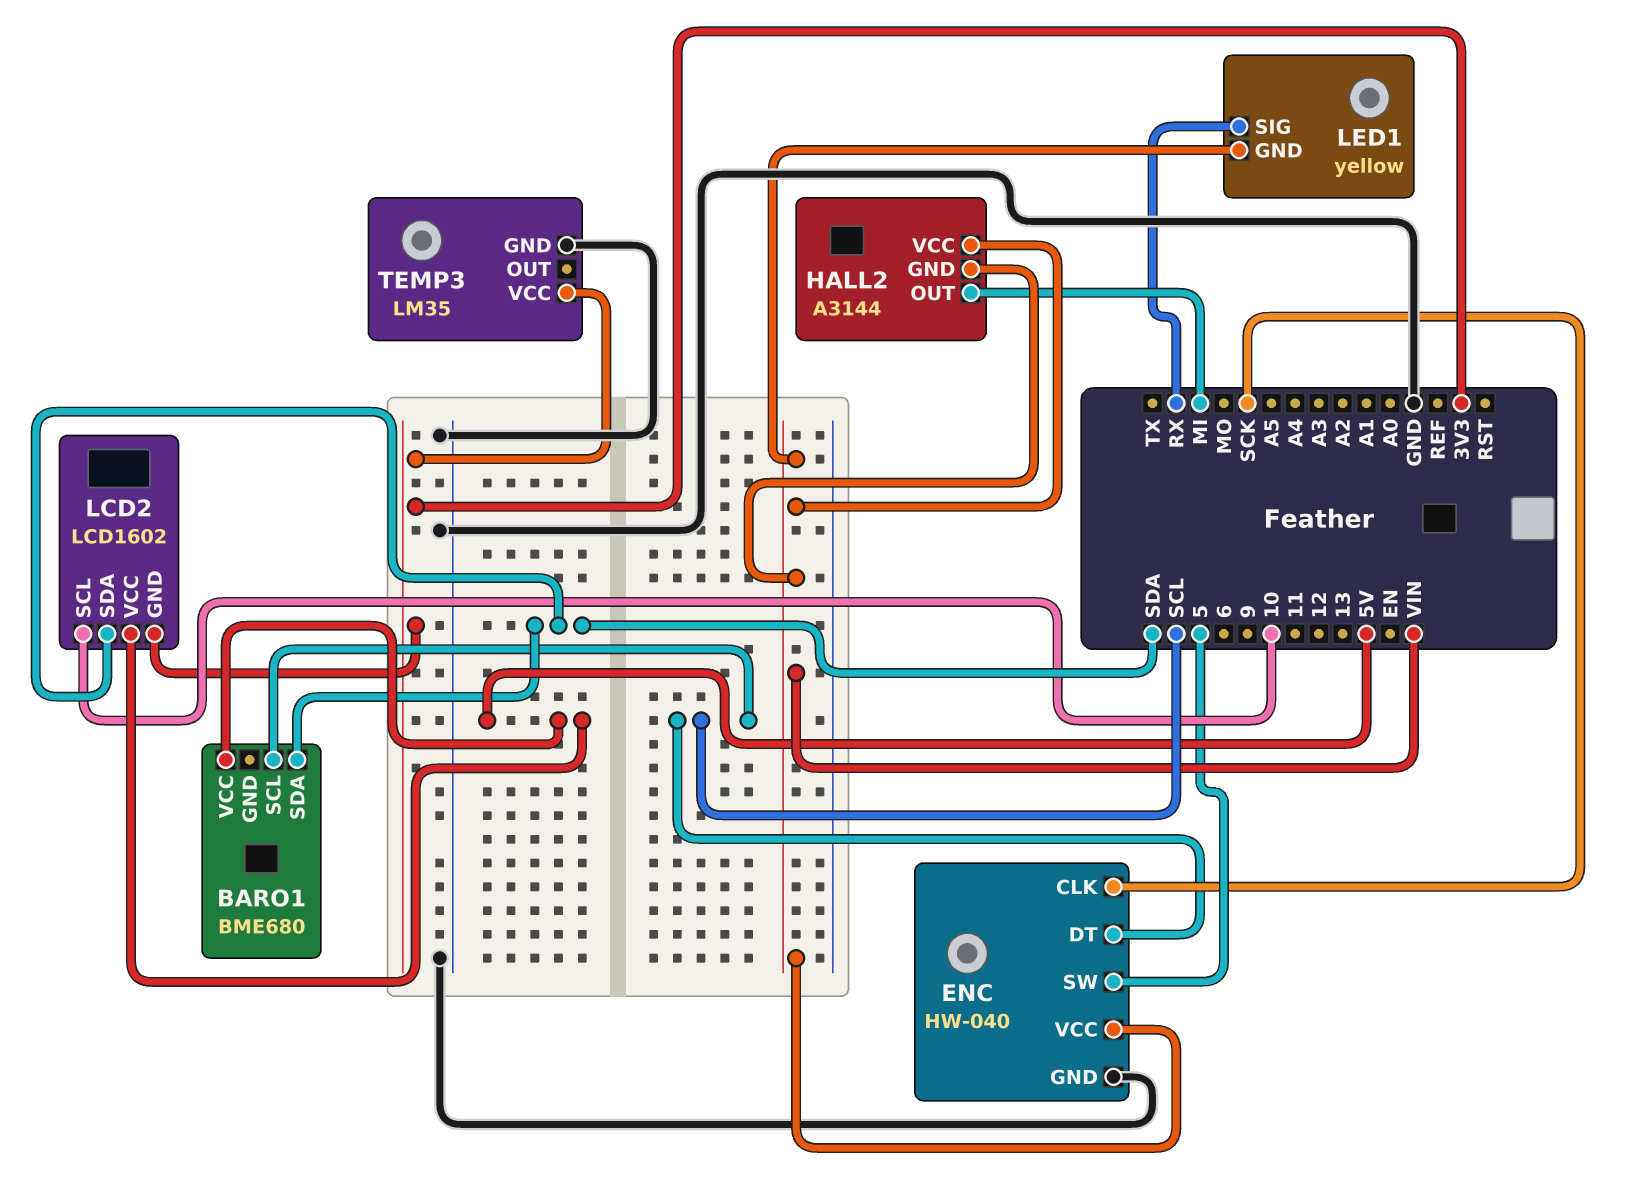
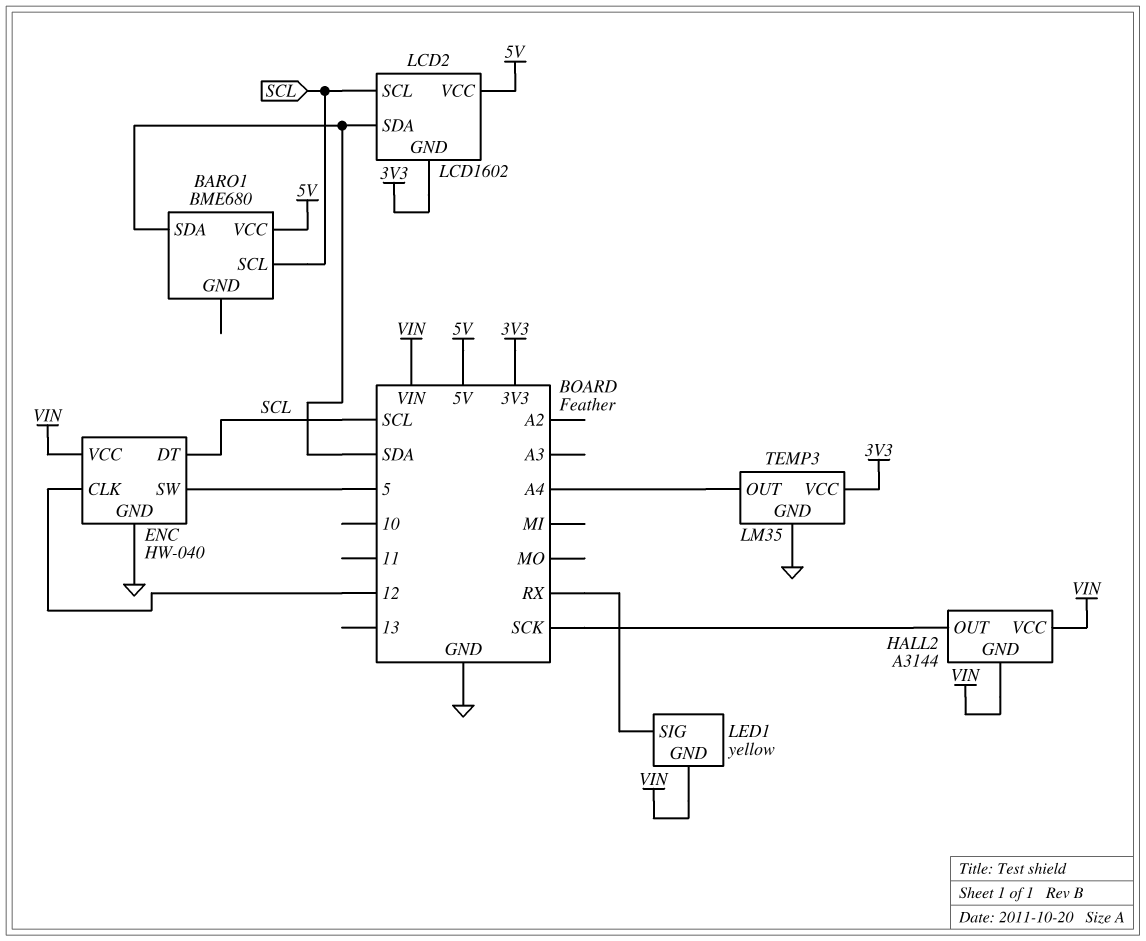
ENC pin CLK: SCK -> 12
HALL2 pin OUT: MI -> SCK
LCD2 pin SCL: 10 -> SCL
TEMP3 pin OUT: none -> A4

